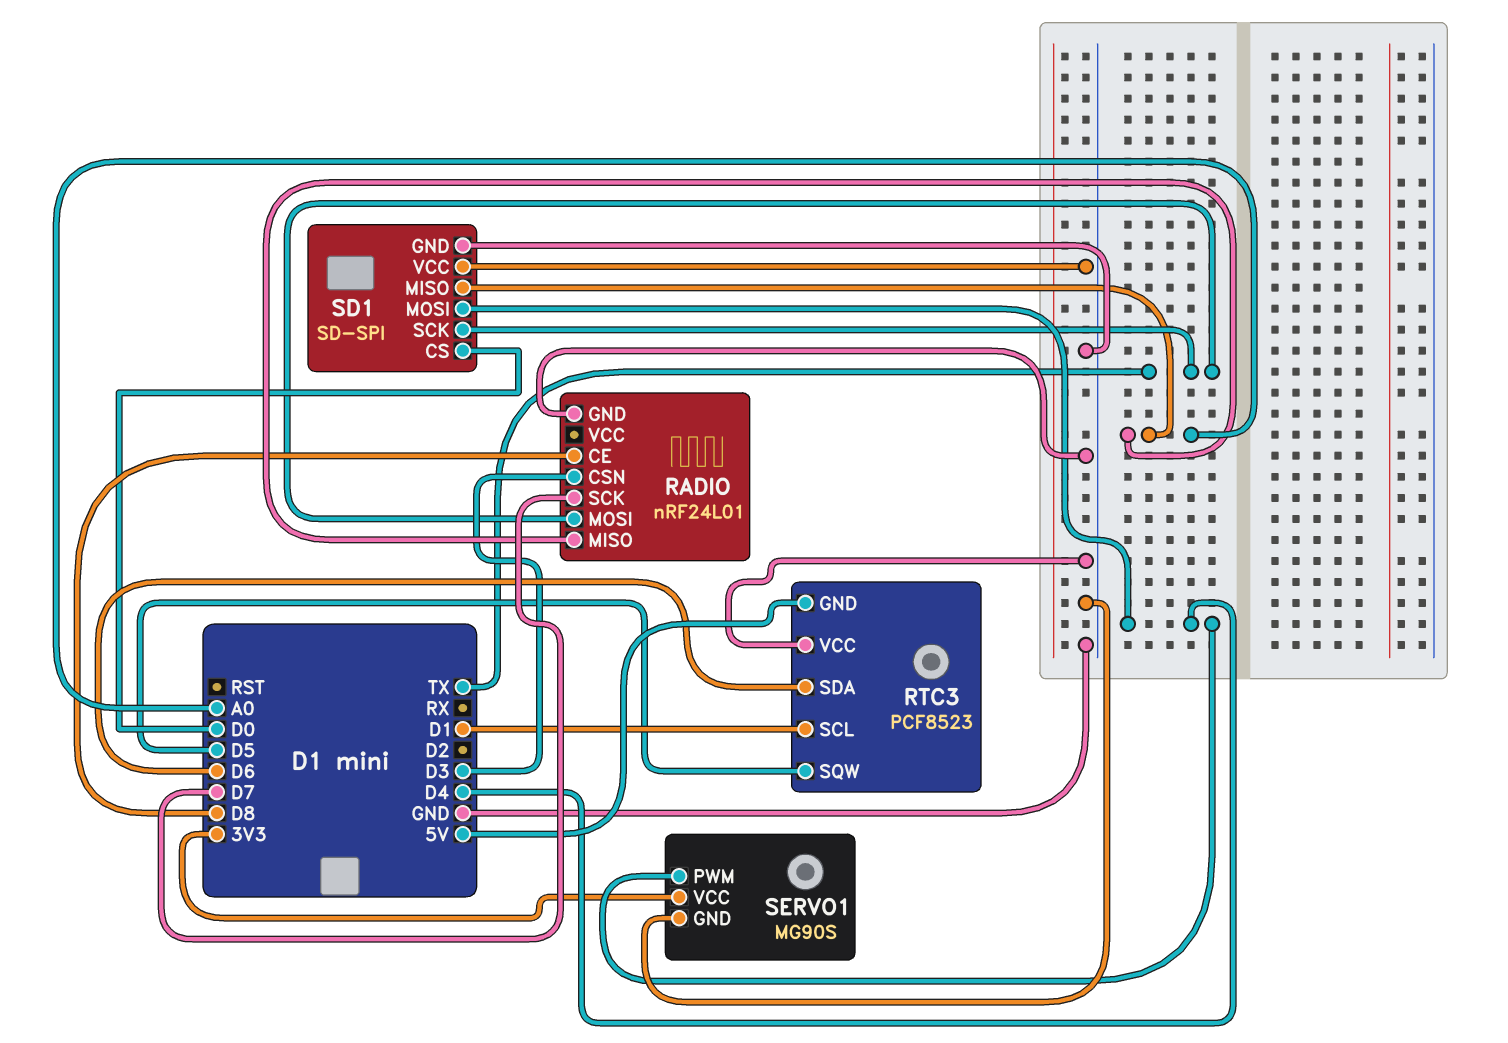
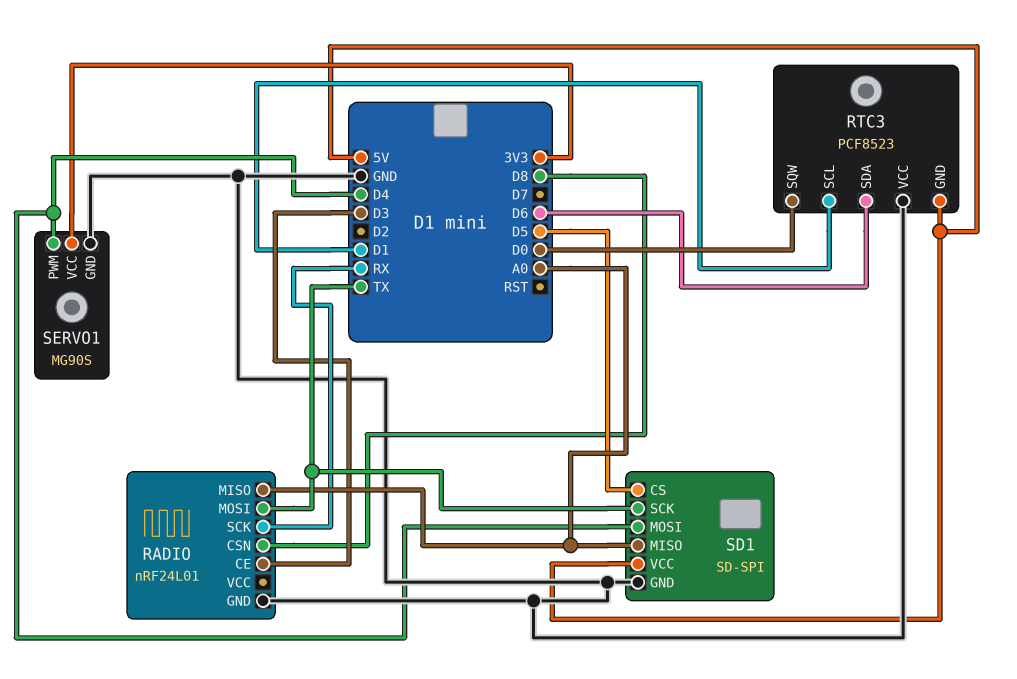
RADIO pin CE: D8 -> D3
RADIO pin CSN: D3 -> D8
RADIO pin SCK: D7 -> RX
RTC3 pin SQW: D5 -> D0
SD1 pin CS: D0 -> D5
SD1 pin VCC: GND -> 5V

